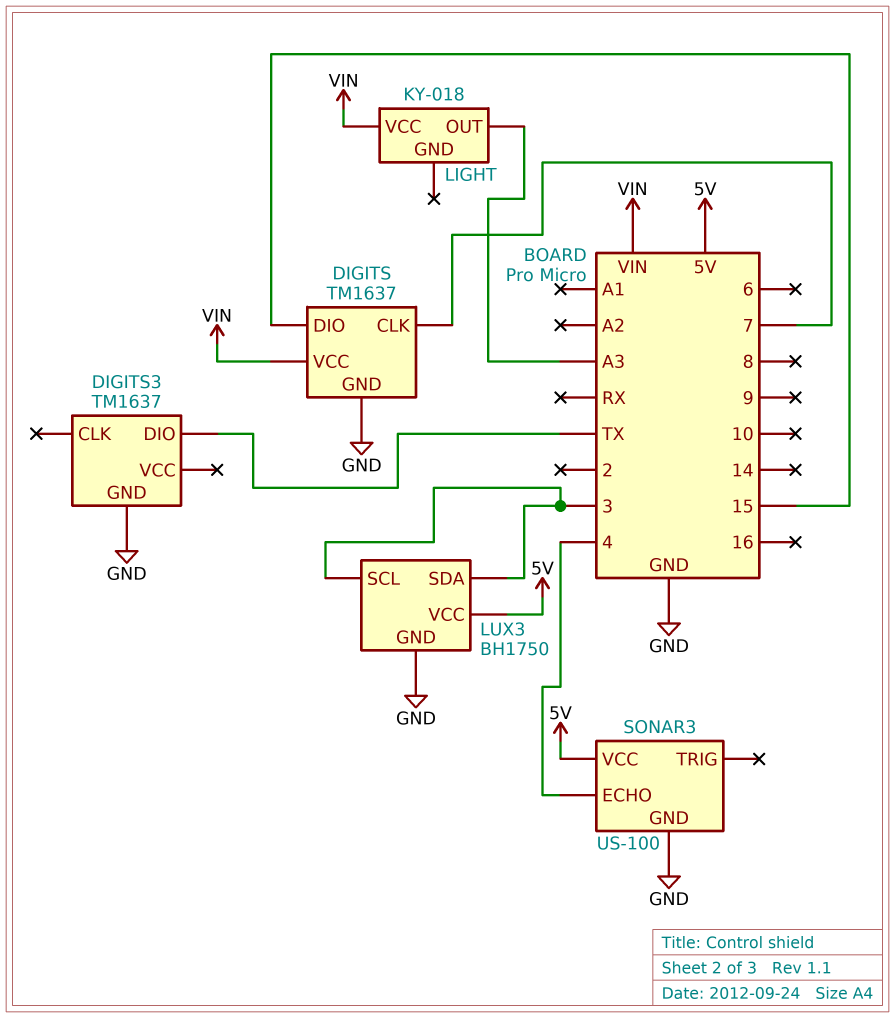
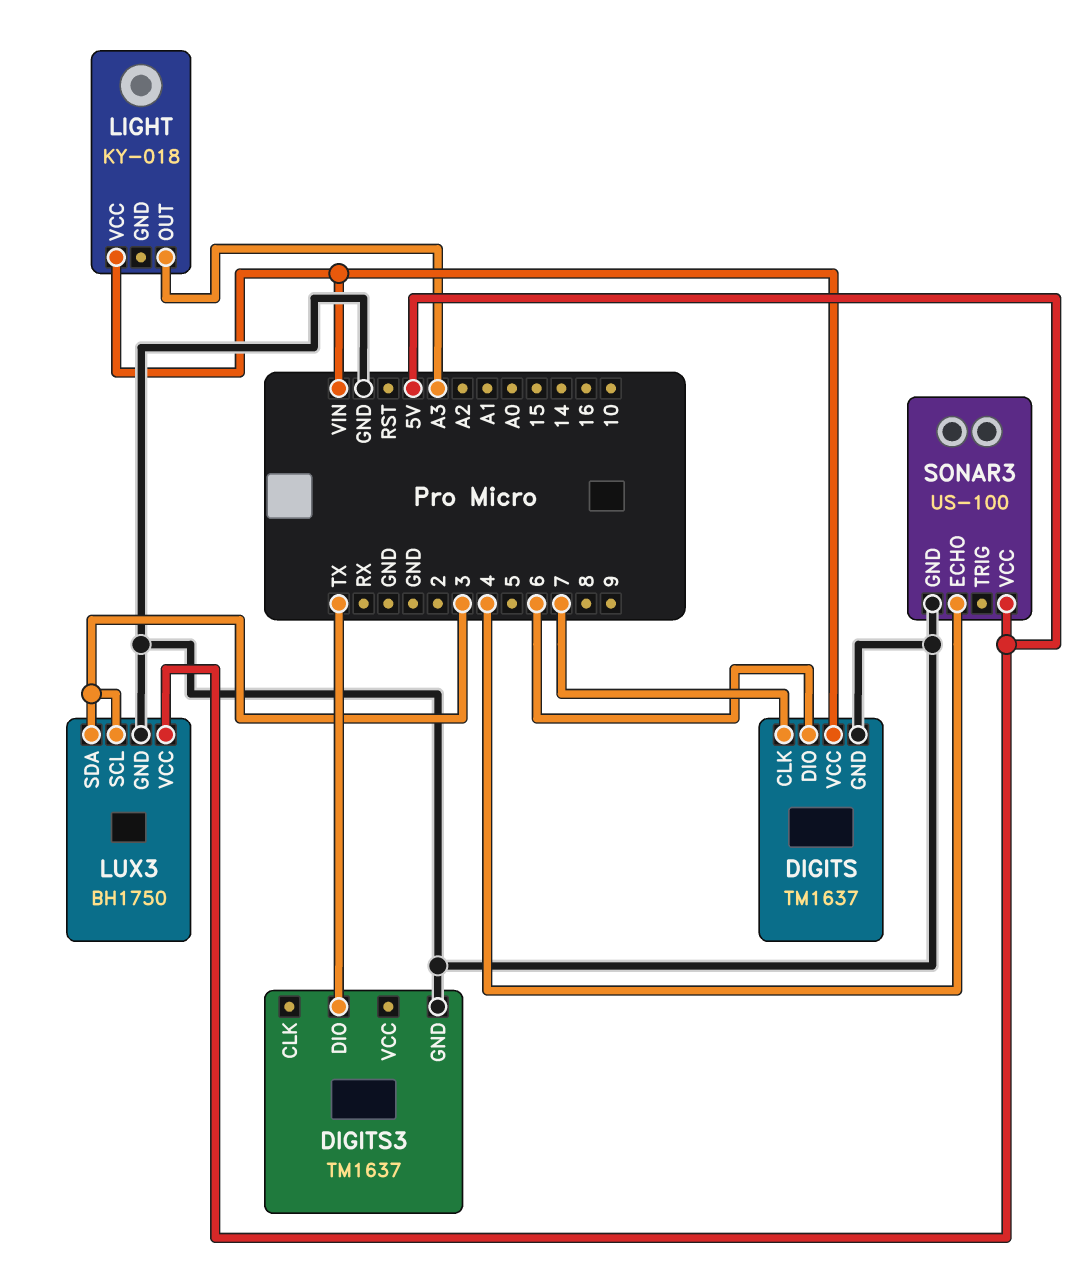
DIGITS pin DIO: 15 -> 6

